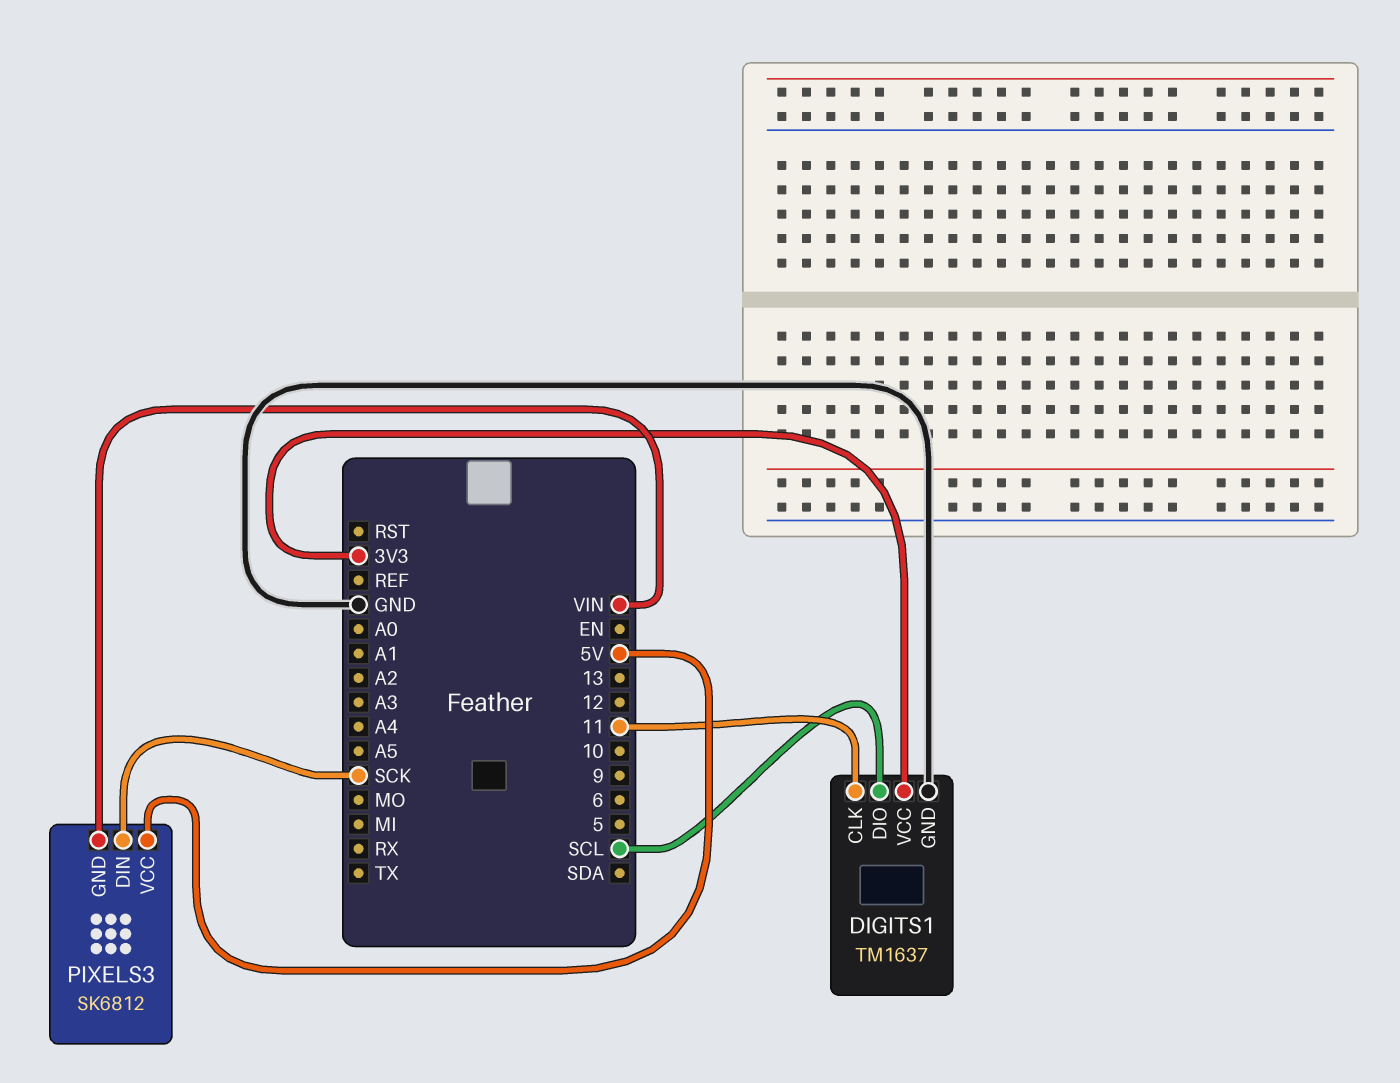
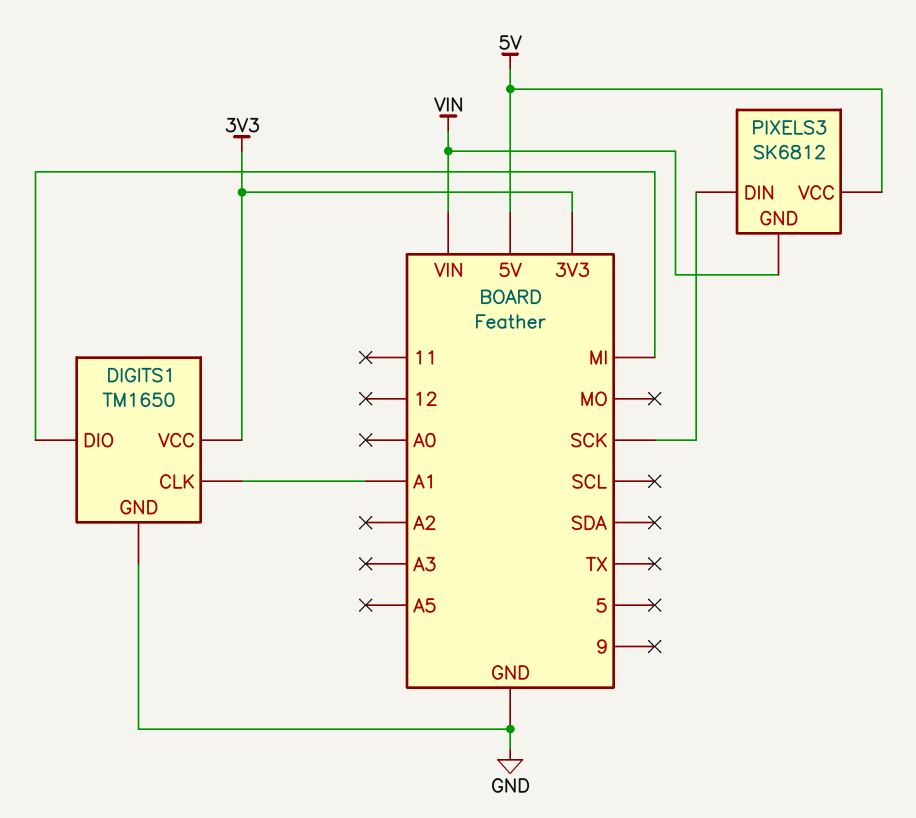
DIGITS1: TM1637 -> TM1650
DIGITS1 pin CLK: 11 -> A1
DIGITS1 pin DIO: SCL -> MI

